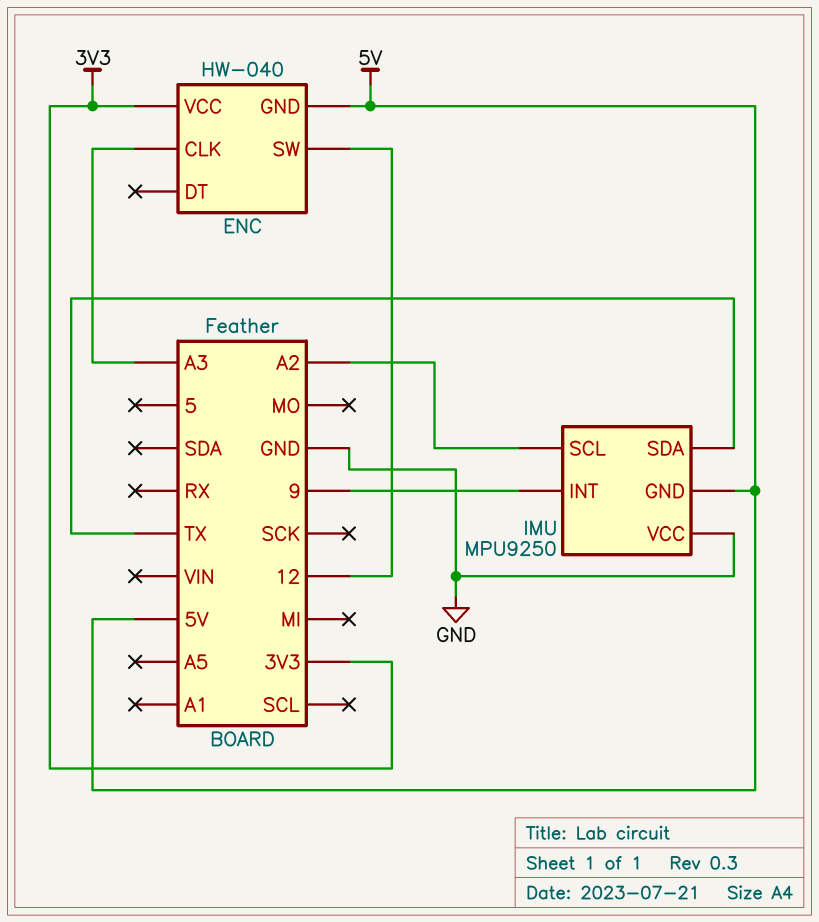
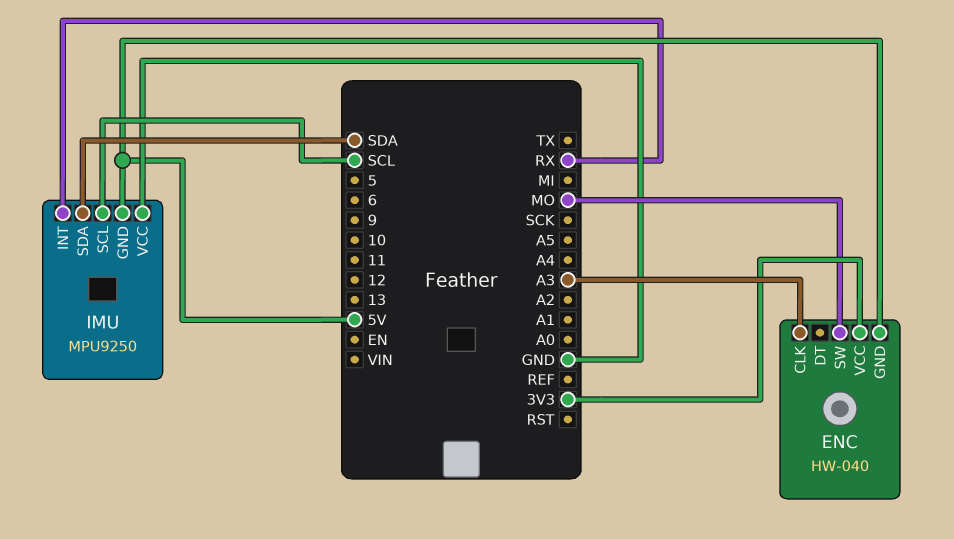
ENC pin SW: 12 -> MO
IMU pin INT: 9 -> RX
IMU pin SCL: A2 -> SCL
IMU pin SDA: TX -> SDA

